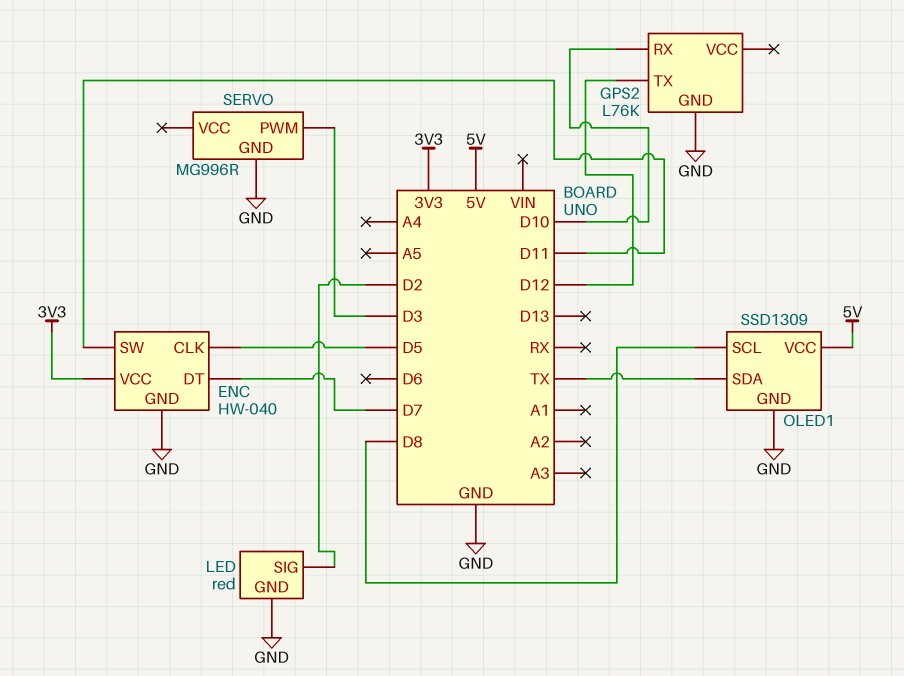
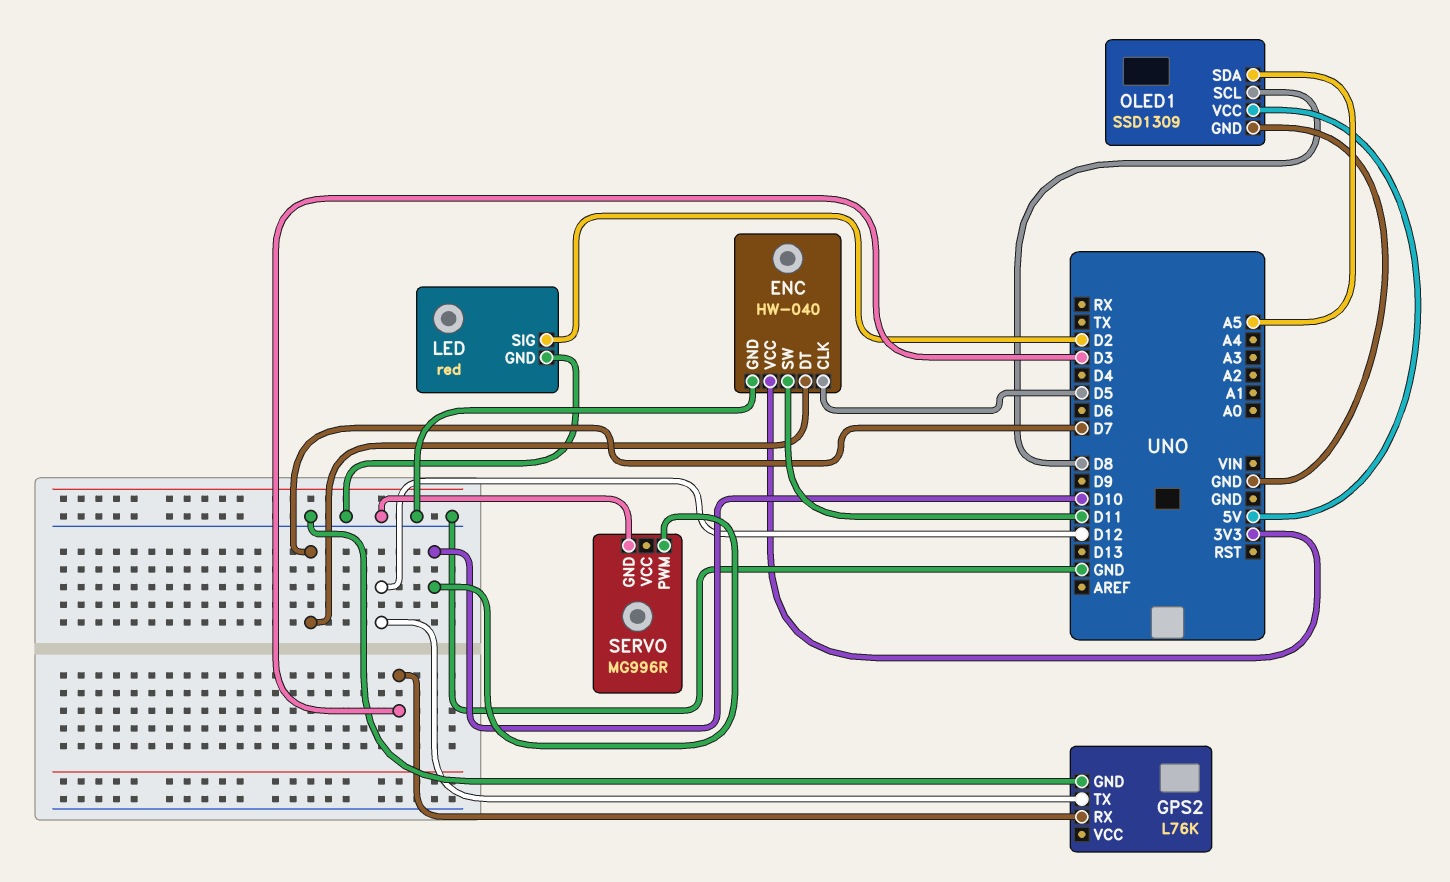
GPS2 pin RX: D10 -> D3
OLED1 pin SDA: TX -> A5
SERVO pin PWM: D3 -> D10

